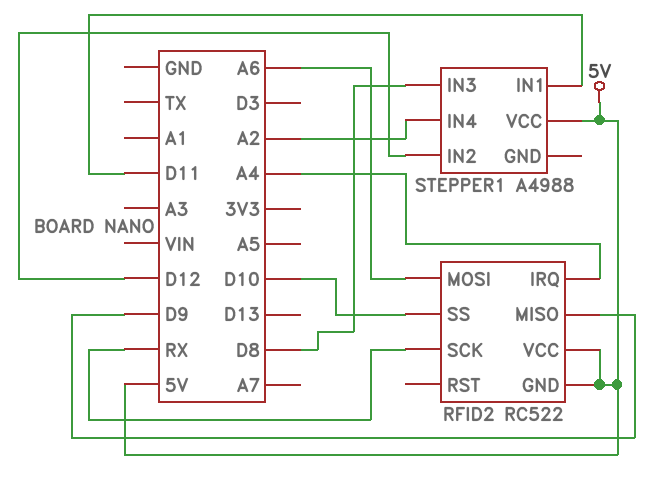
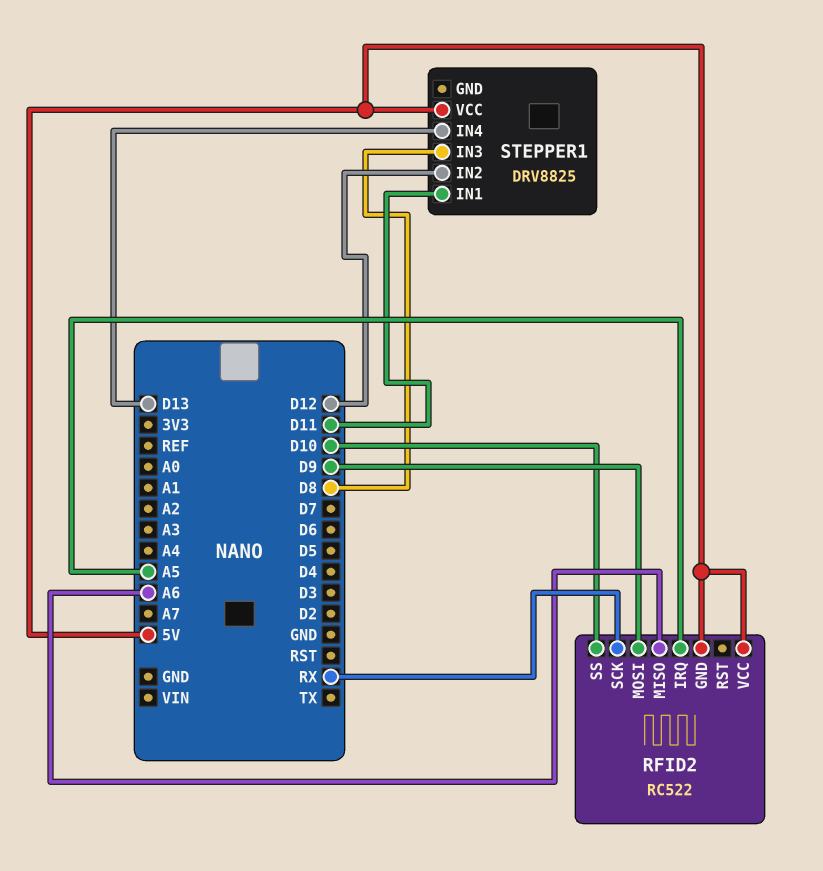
RFID2 pin IRQ: A4 -> A5
RFID2 pin MISO: D9 -> A6
RFID2 pin MOSI: A6 -> D9
STEPPER1: A4988 -> DRV8825
STEPPER1 pin IN4: A2 -> D13

